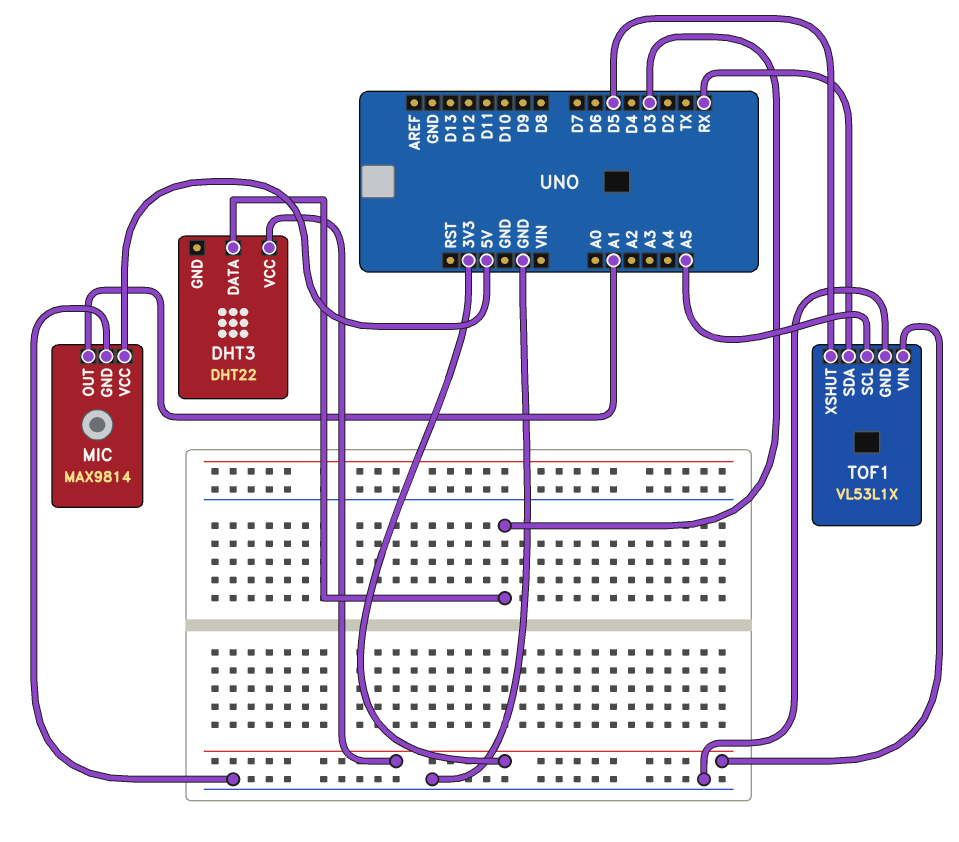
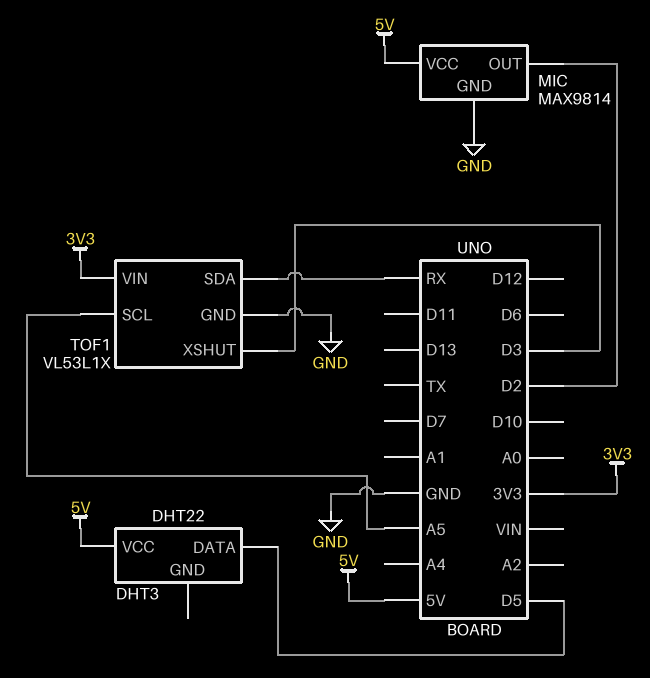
DHT3 pin DATA: D3 -> D5
DHT3 pin VCC: 3V3 -> 5V
MIC pin OUT: A1 -> D2
TOF1 pin XSHUT: D5 -> D3

